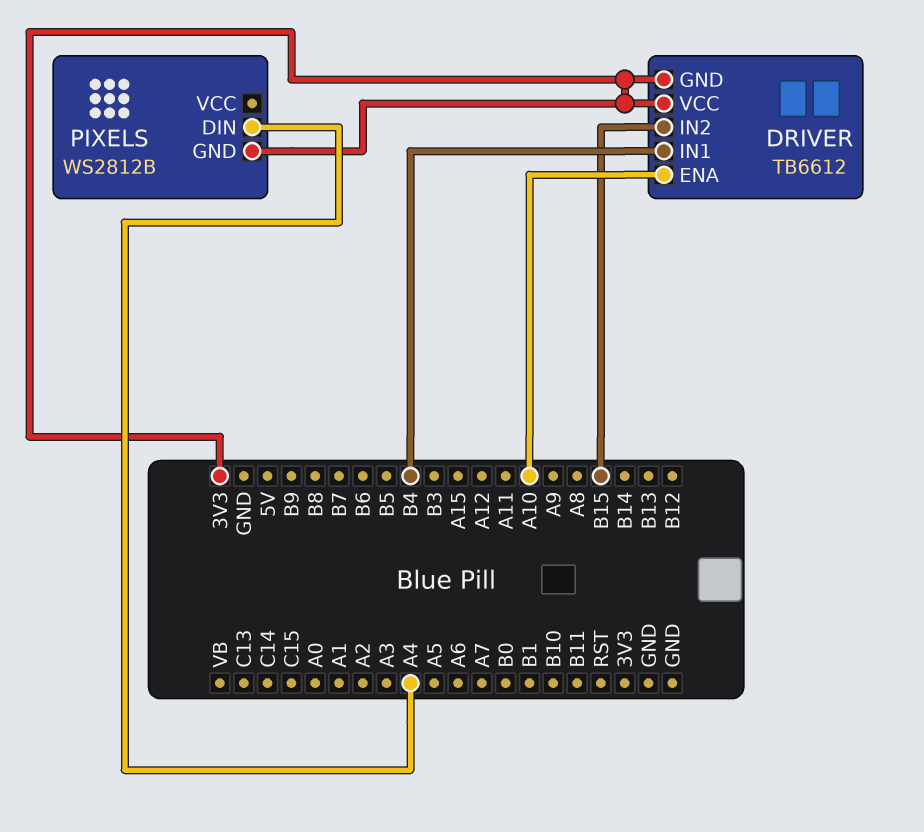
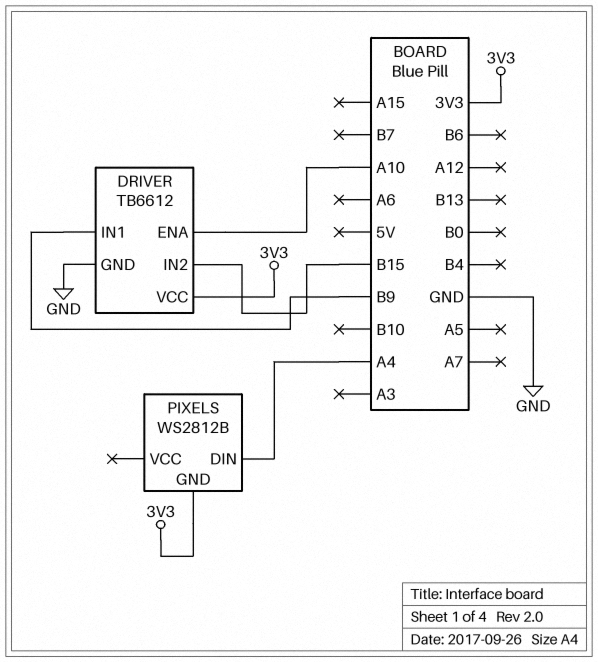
DRIVER pin GND: 3V3 -> GND
DRIVER pin IN1: B4 -> B9

